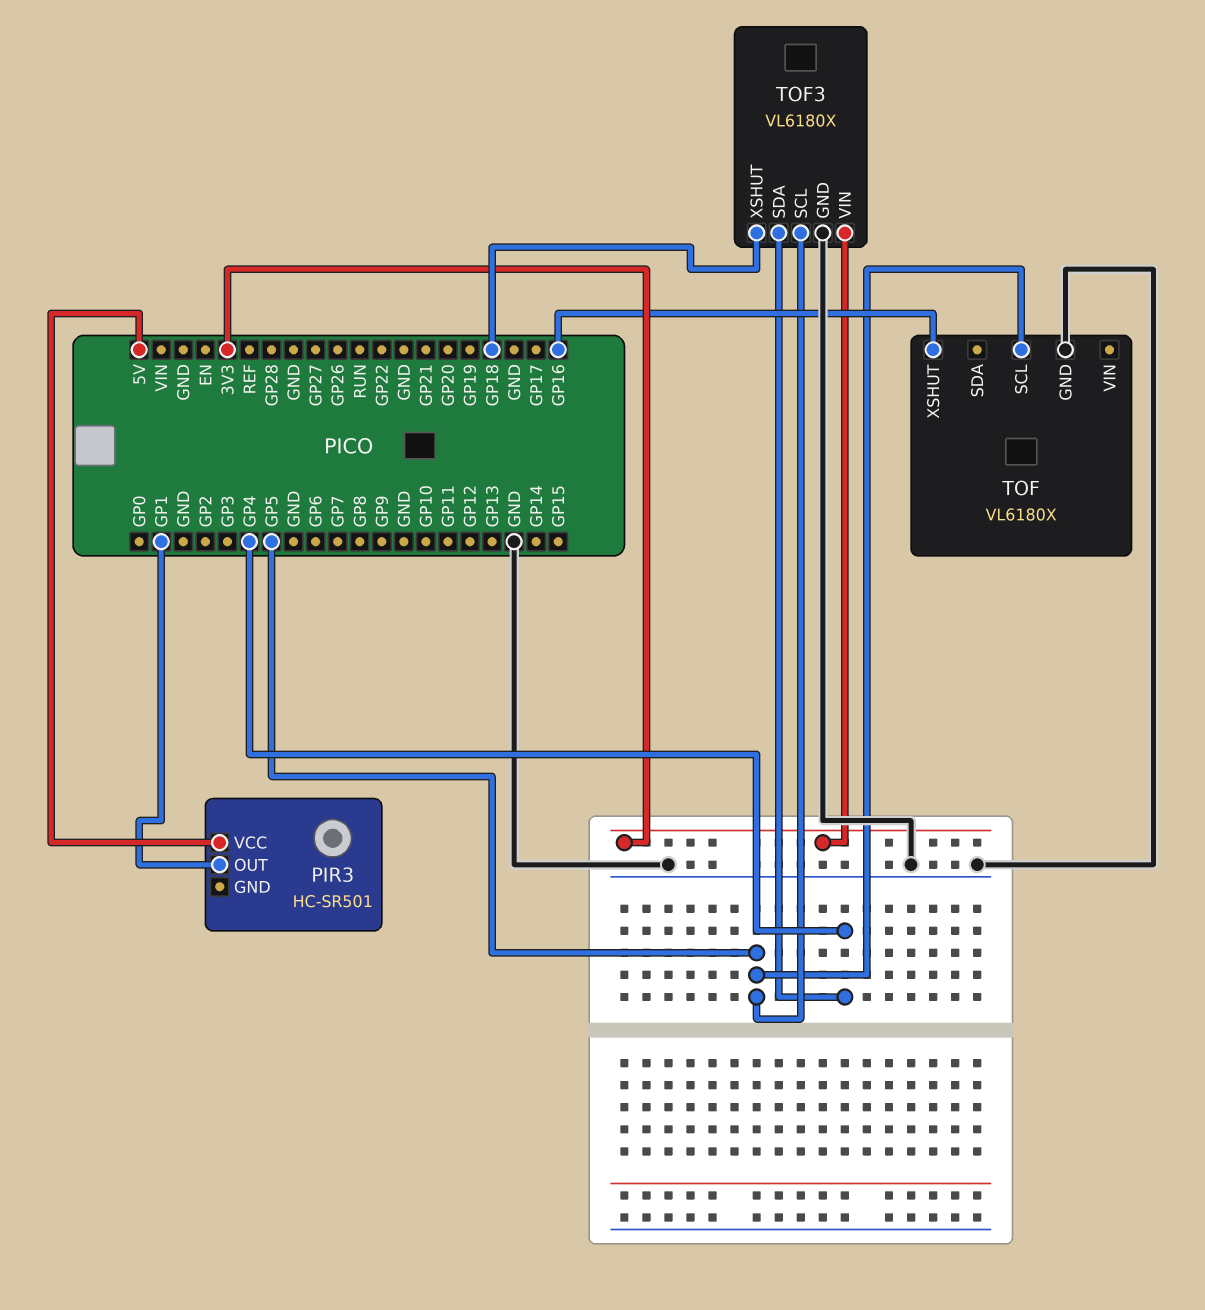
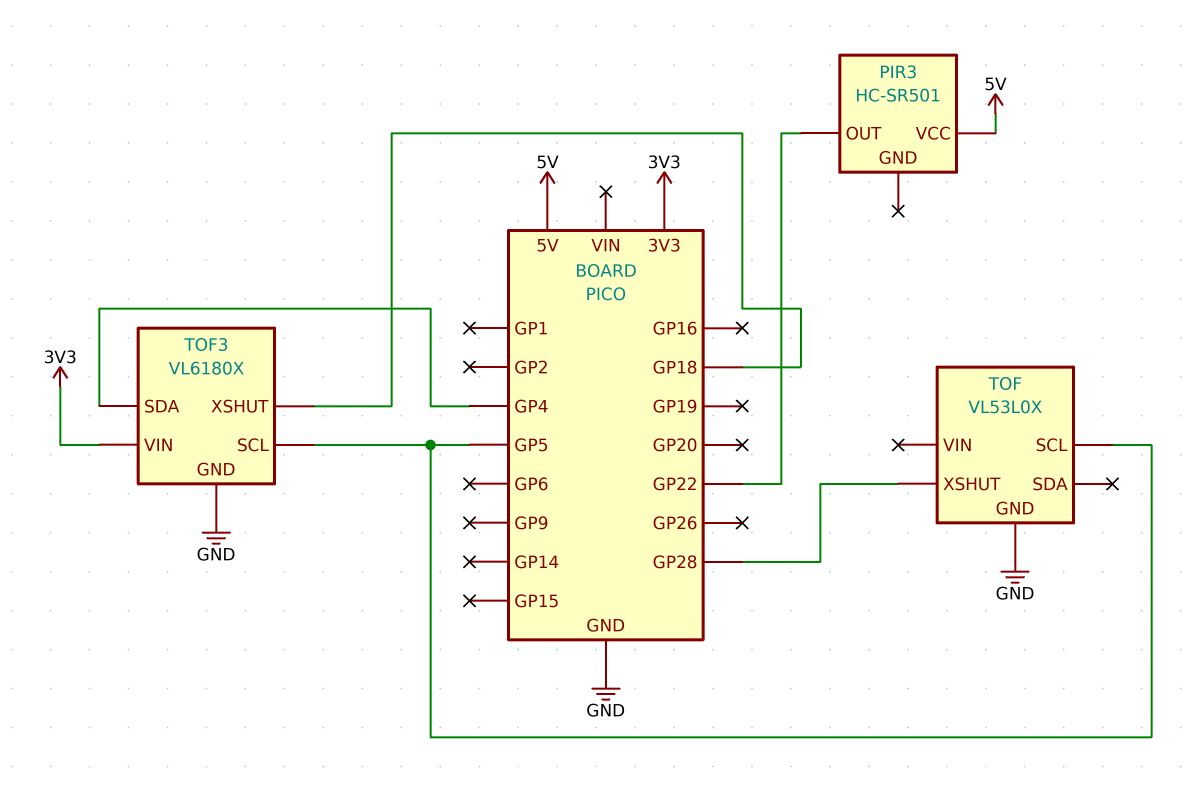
PIR3 pin OUT: GP1 -> GP22
TOF: VL6180X -> VL53L0X
TOF pin XSHUT: GP16 -> GP28

